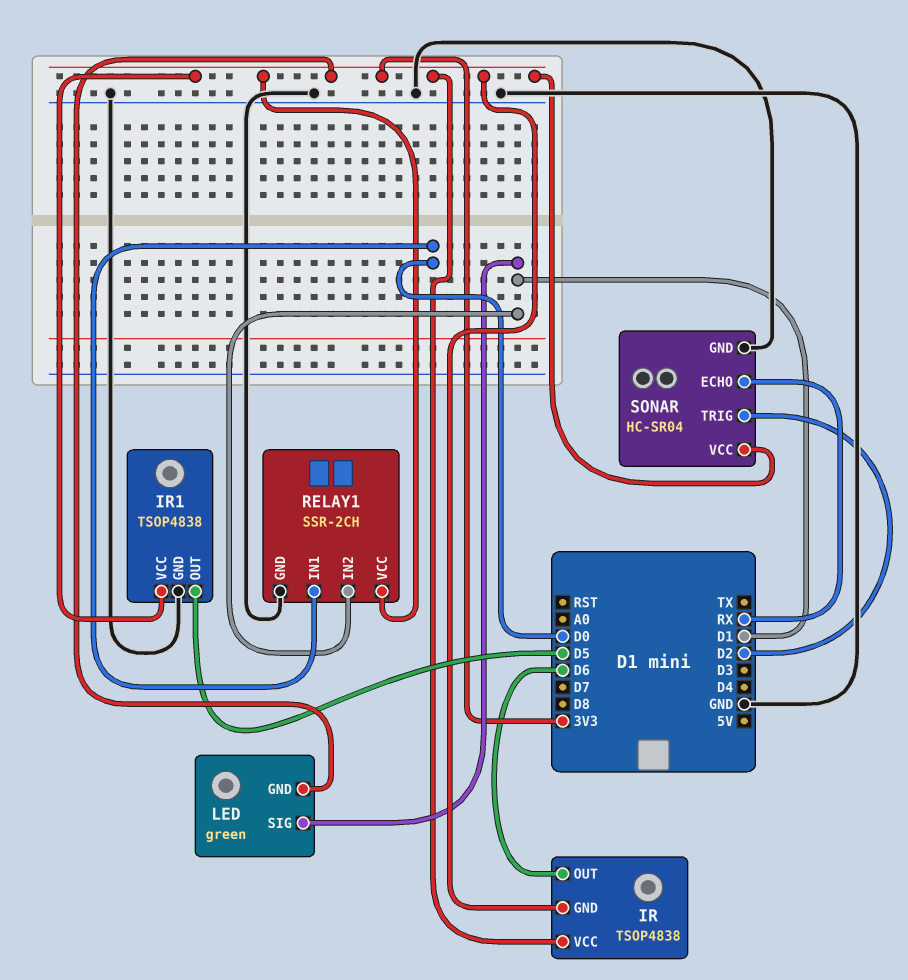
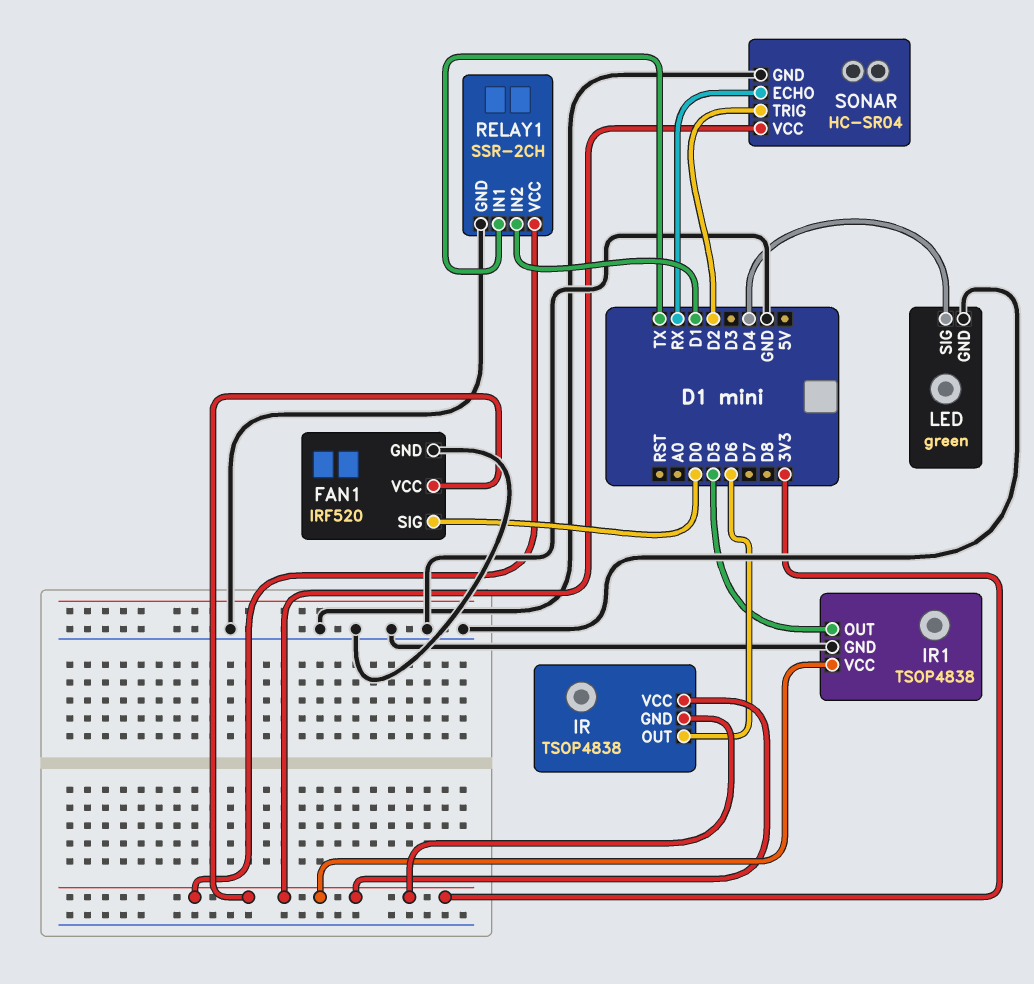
FAN1: none -> IRF520
FAN1 pin GND: none -> GND
FAN1 pin SIG: none -> D0
FAN1 pin VCC: none -> 3V3
LED pin GND: 3V3 -> GND
LED pin SIG: D1 -> D4
RELAY1 pin IN1: D0 -> TX

